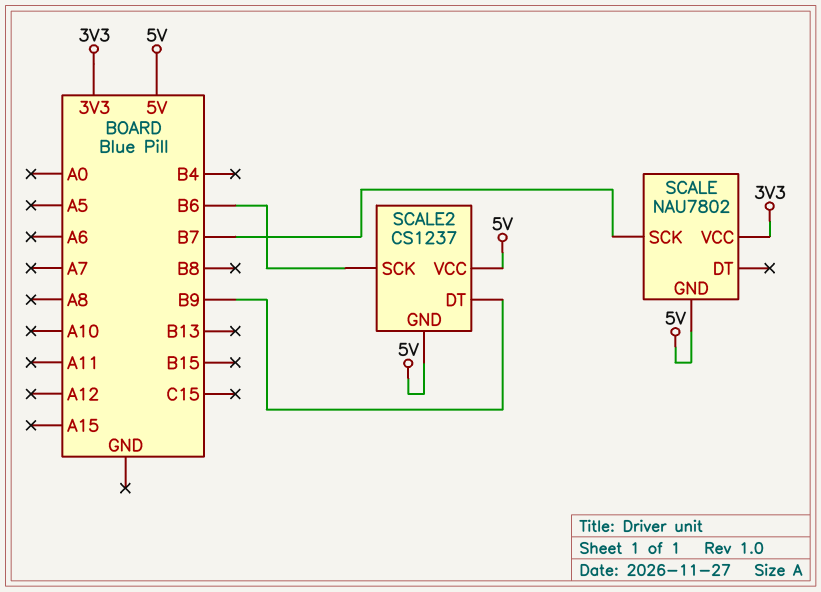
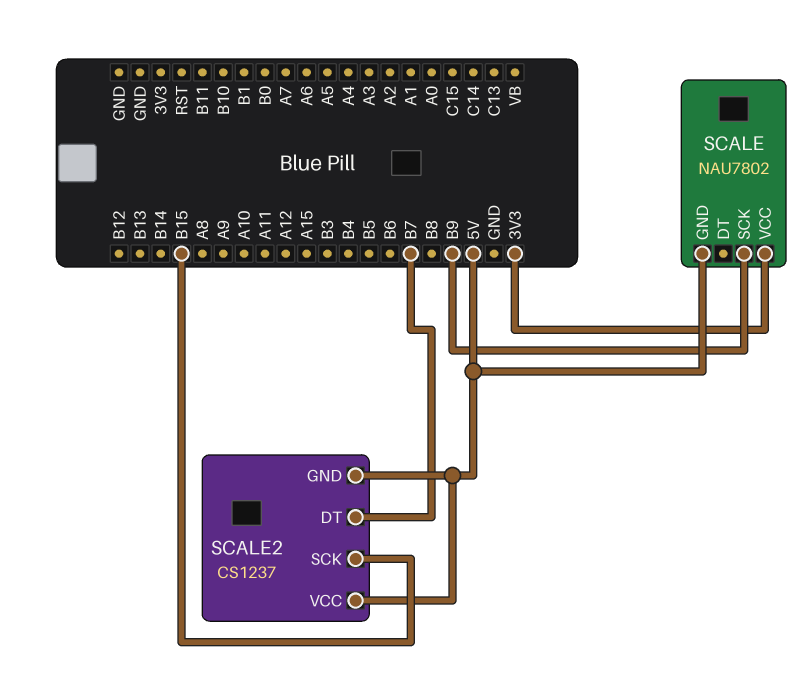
SCALE pin SCK: B7 -> B9
SCALE2 pin DT: B9 -> B7
SCALE2 pin SCK: B6 -> B15

